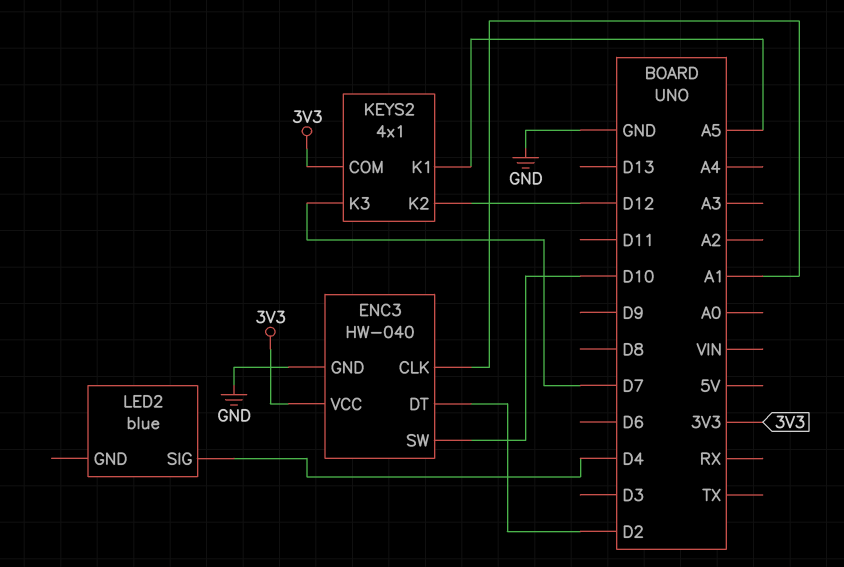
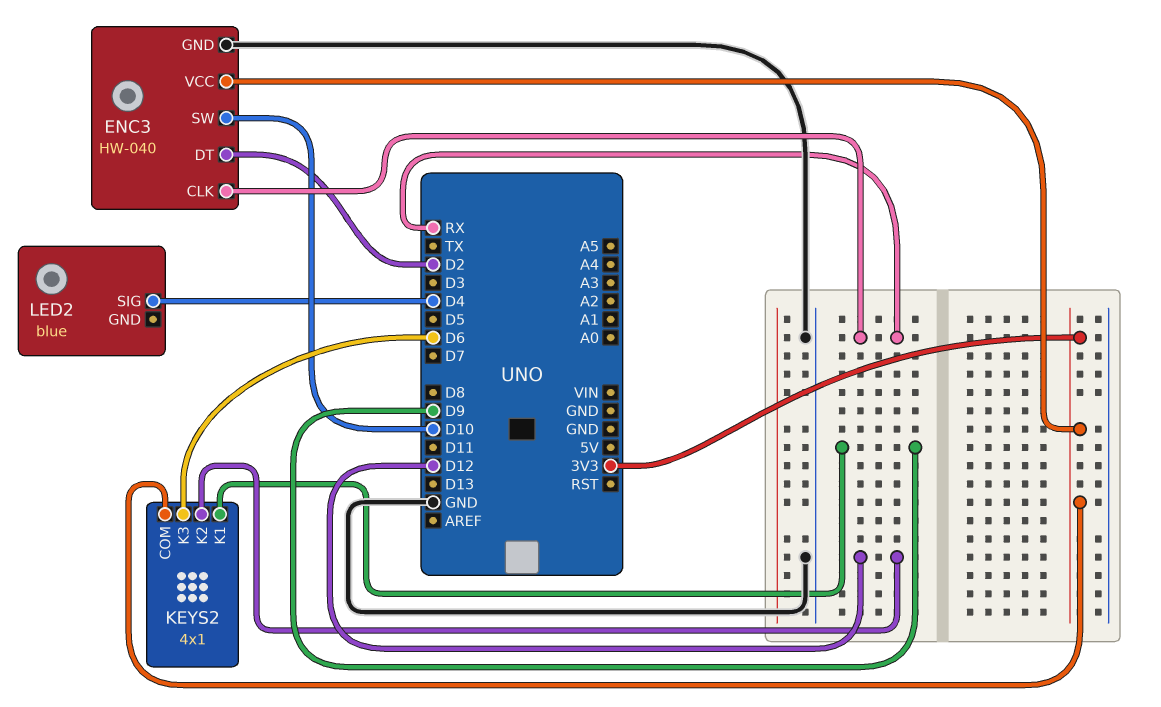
ENC3 pin CLK: A1 -> RX
KEYS2 pin K1: A5 -> D9
KEYS2 pin K3: D7 -> D6

